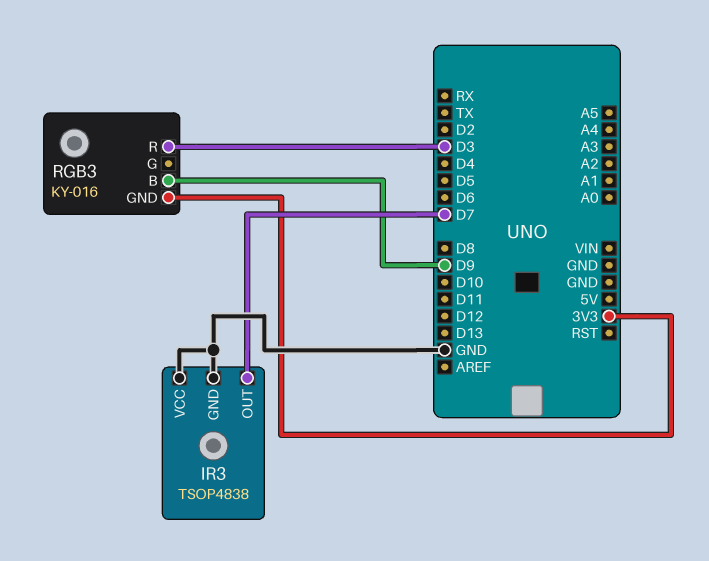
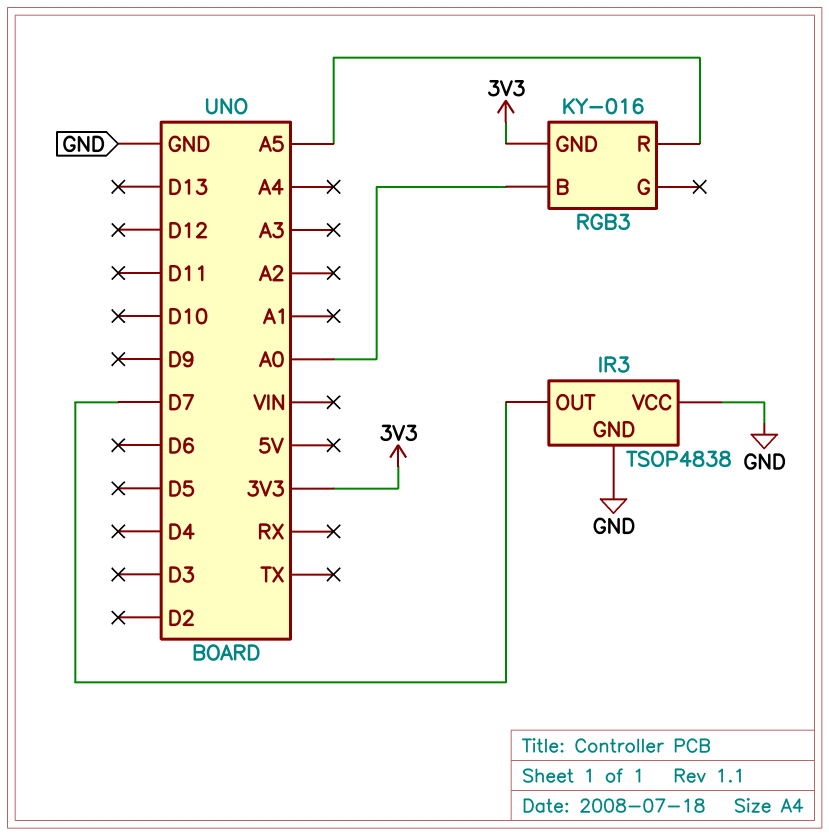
RGB3 pin B: D9 -> A0
RGB3 pin R: D3 -> A5

